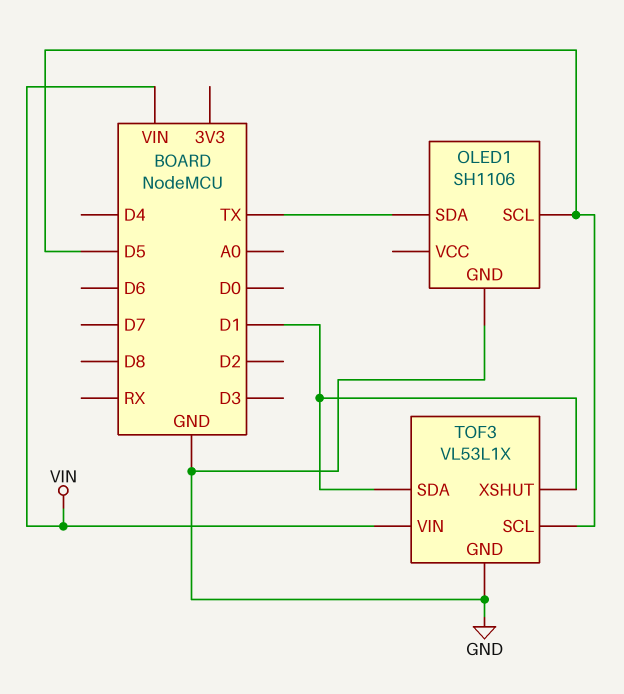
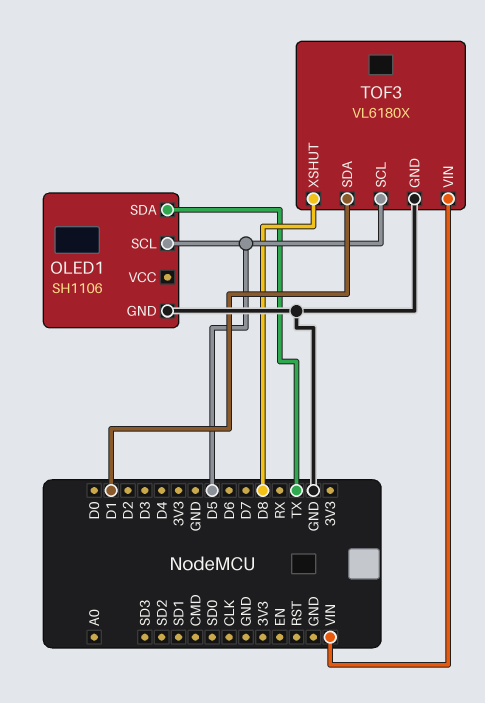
TOF3: VL53L1X -> VL6180X
TOF3 pin XSHUT: D1 -> D8

